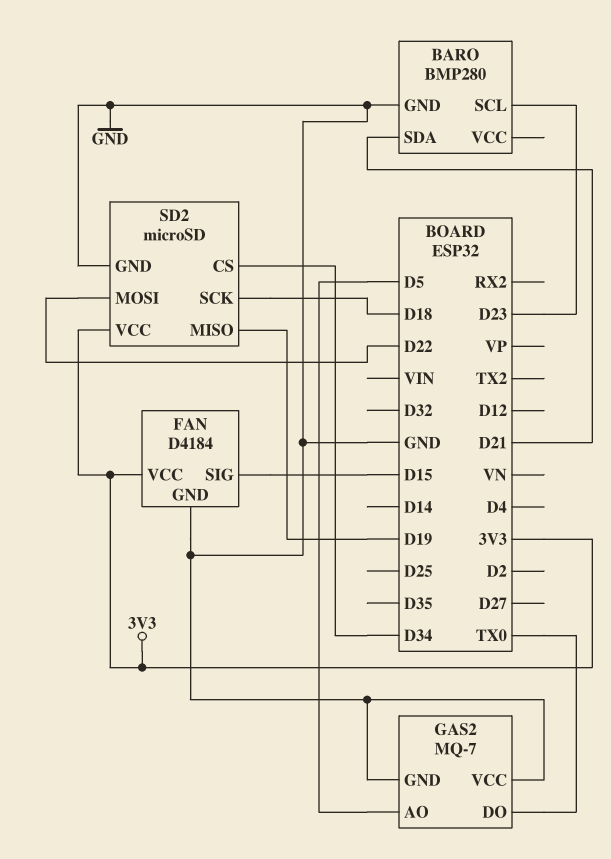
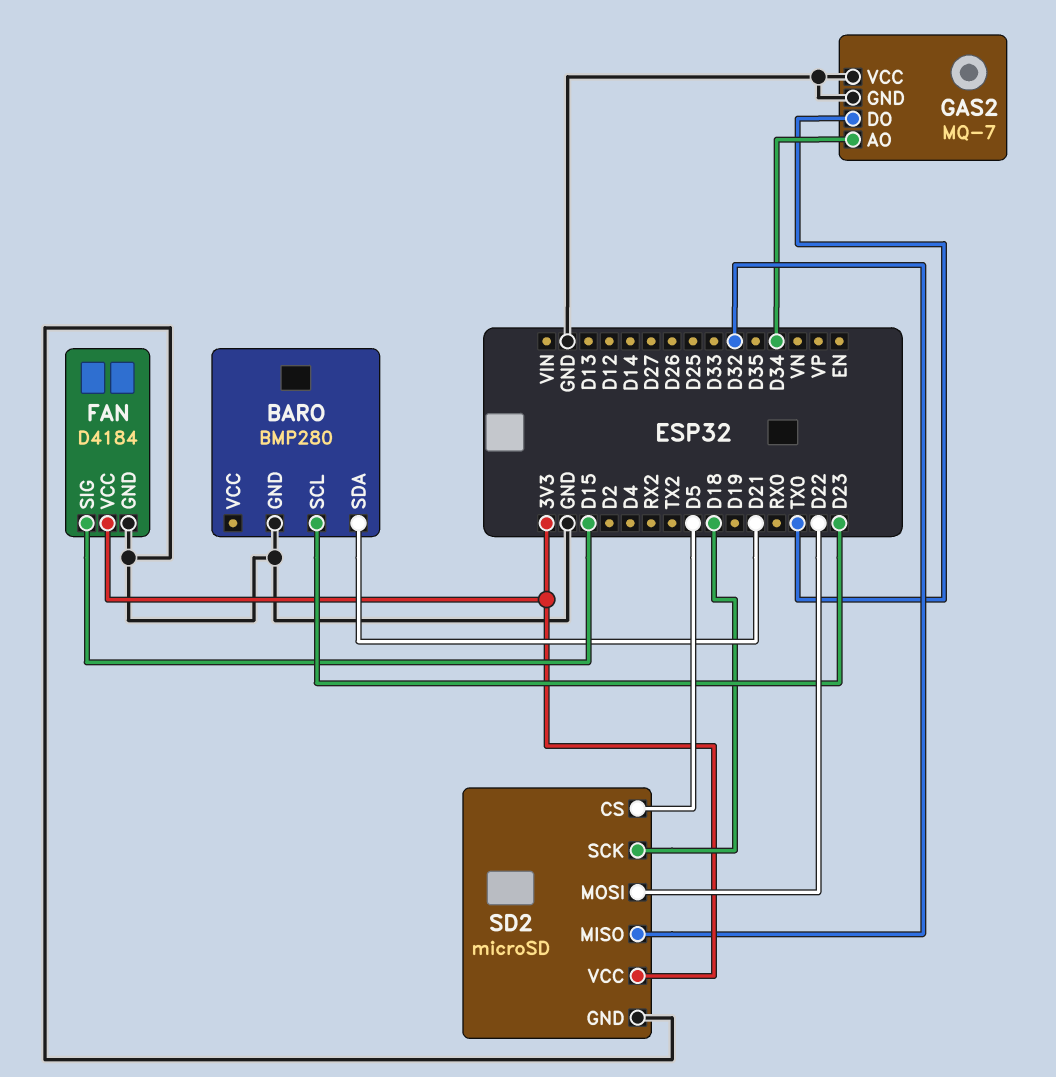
GAS2 pin AO: D5 -> D34
SD2 pin CS: D34 -> D5
SD2 pin MISO: D19 -> D32

